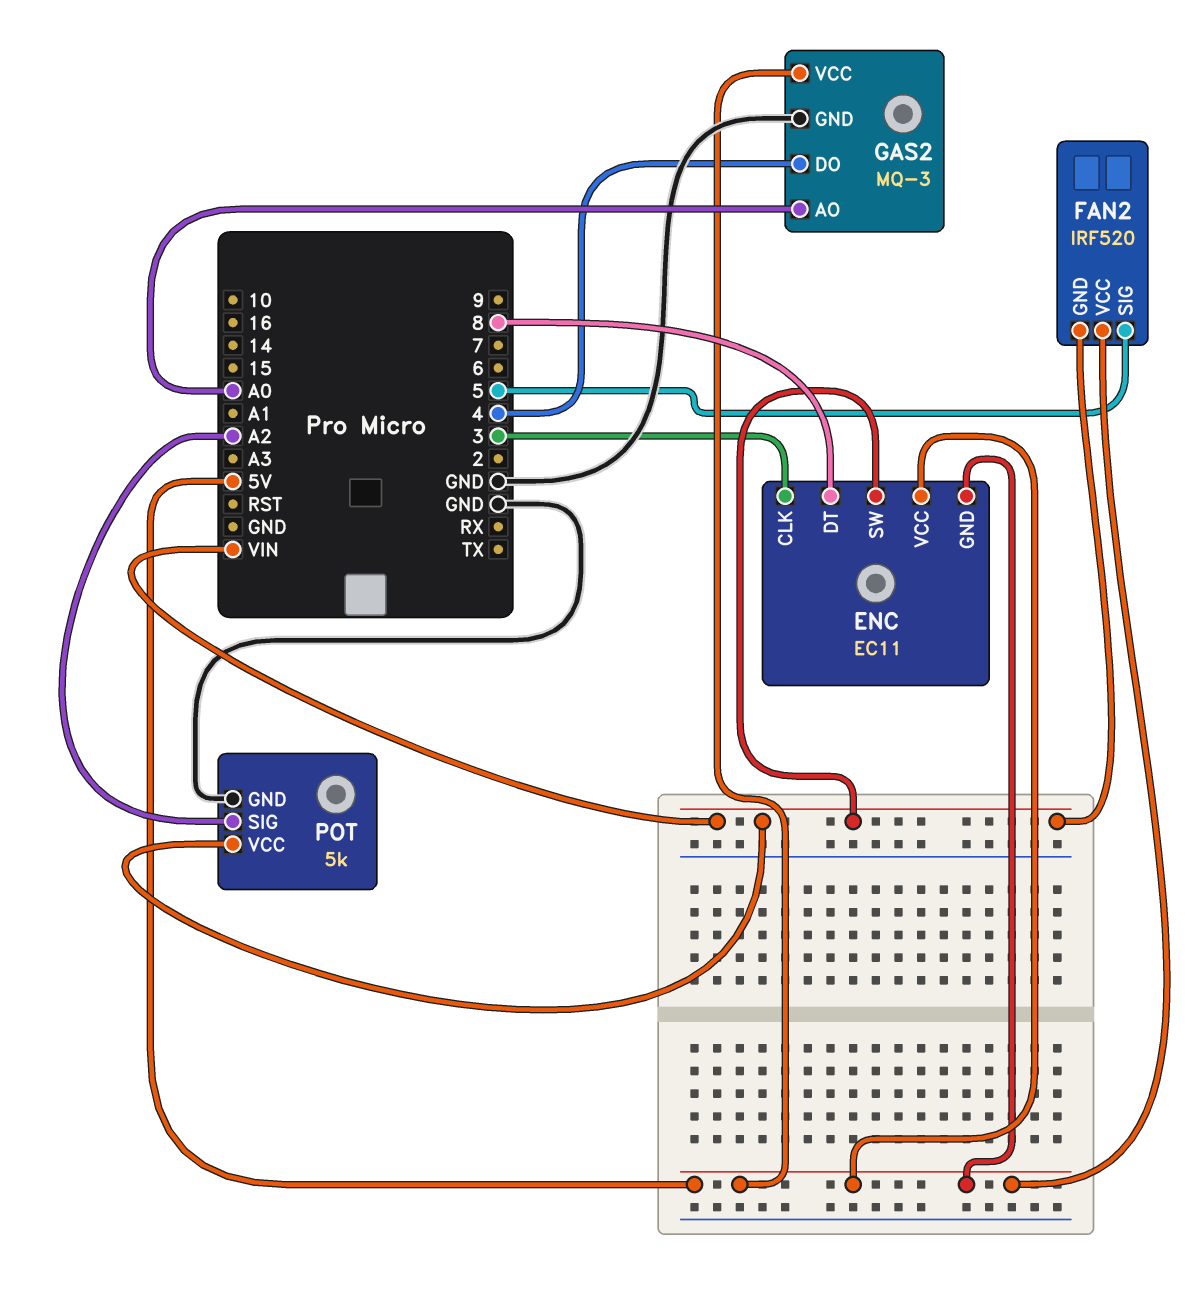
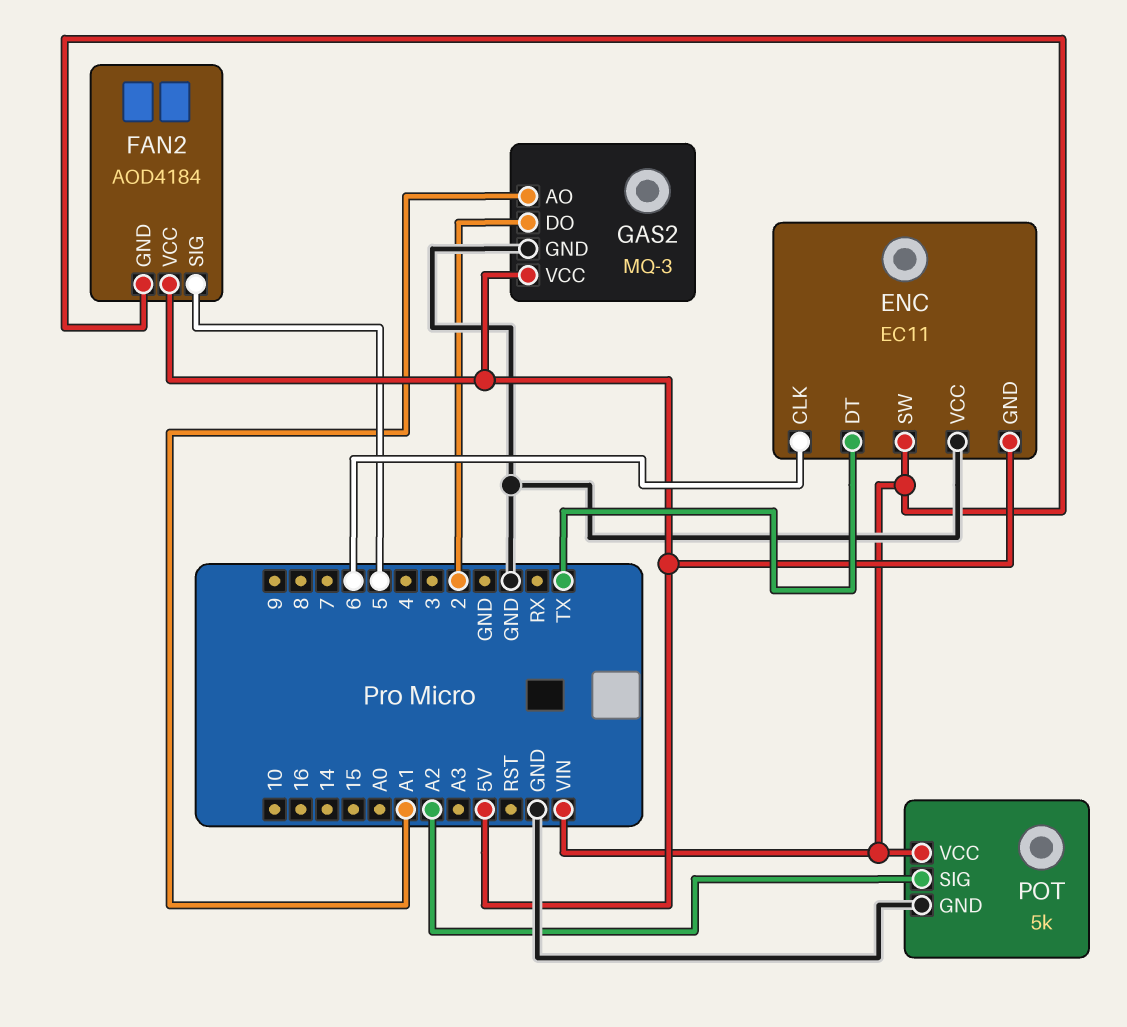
ENC pin CLK: 3 -> 6
ENC pin DT: 8 -> TX
ENC pin VCC: 5V -> GND
FAN2: IRF520 -> AOD4184
GAS2 pin AO: A0 -> A1
GAS2 pin DO: 4 -> 2

